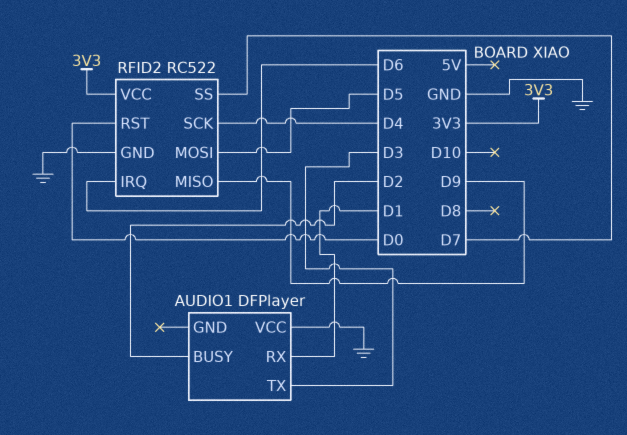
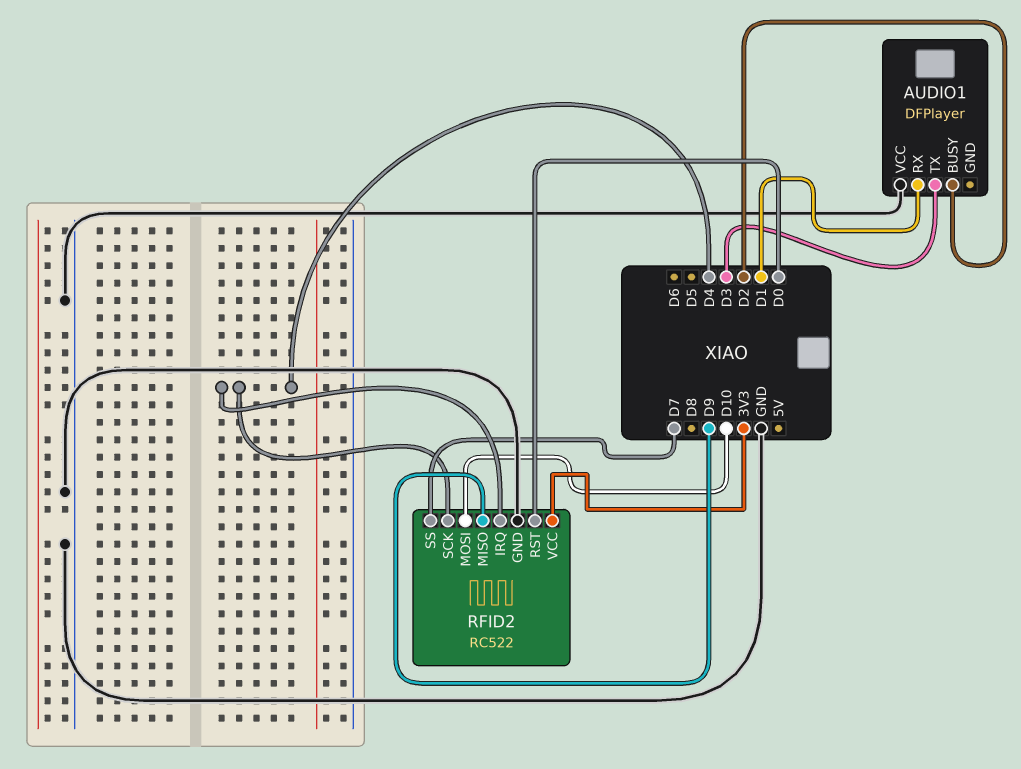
RFID2 pin IRQ: D6 -> D4
RFID2 pin MOSI: D5 -> D10

